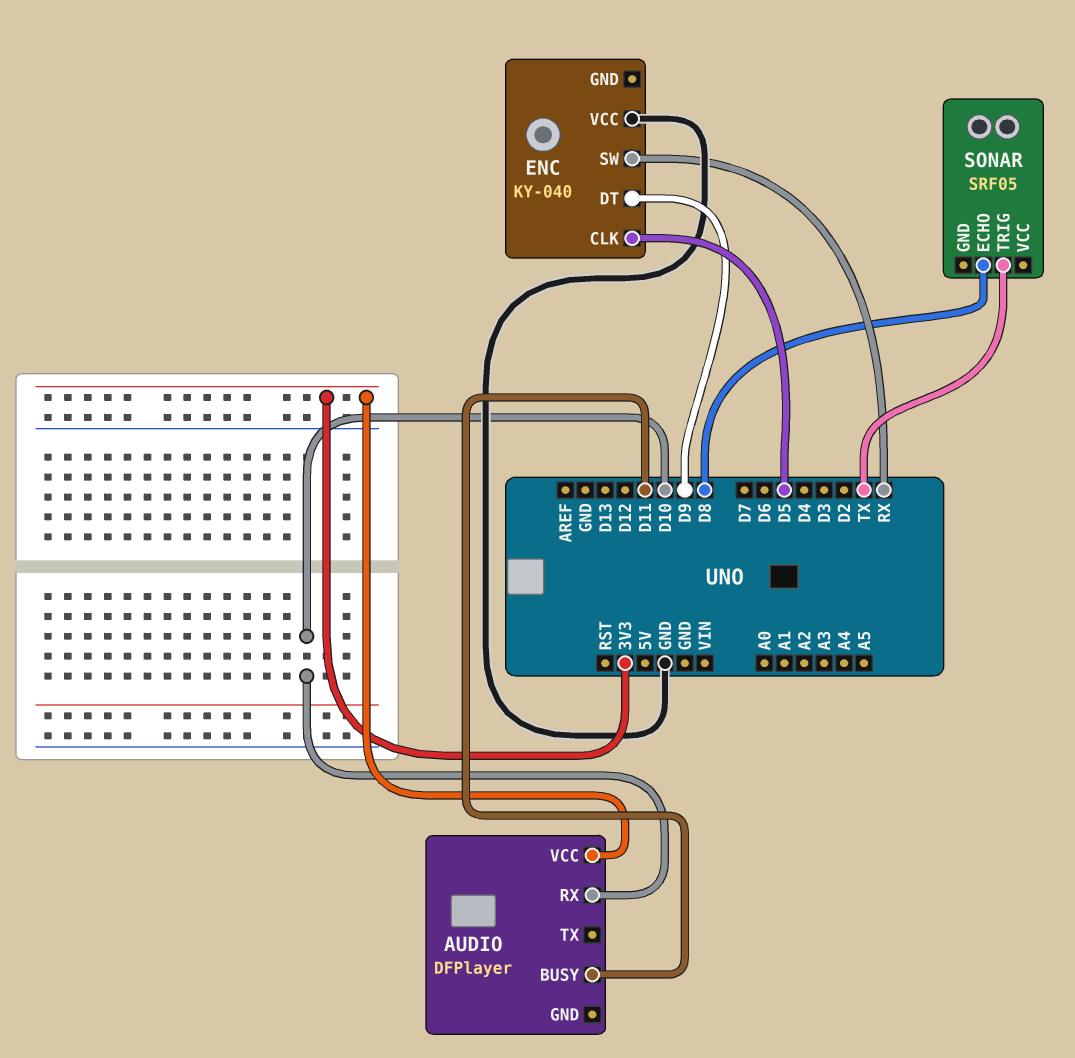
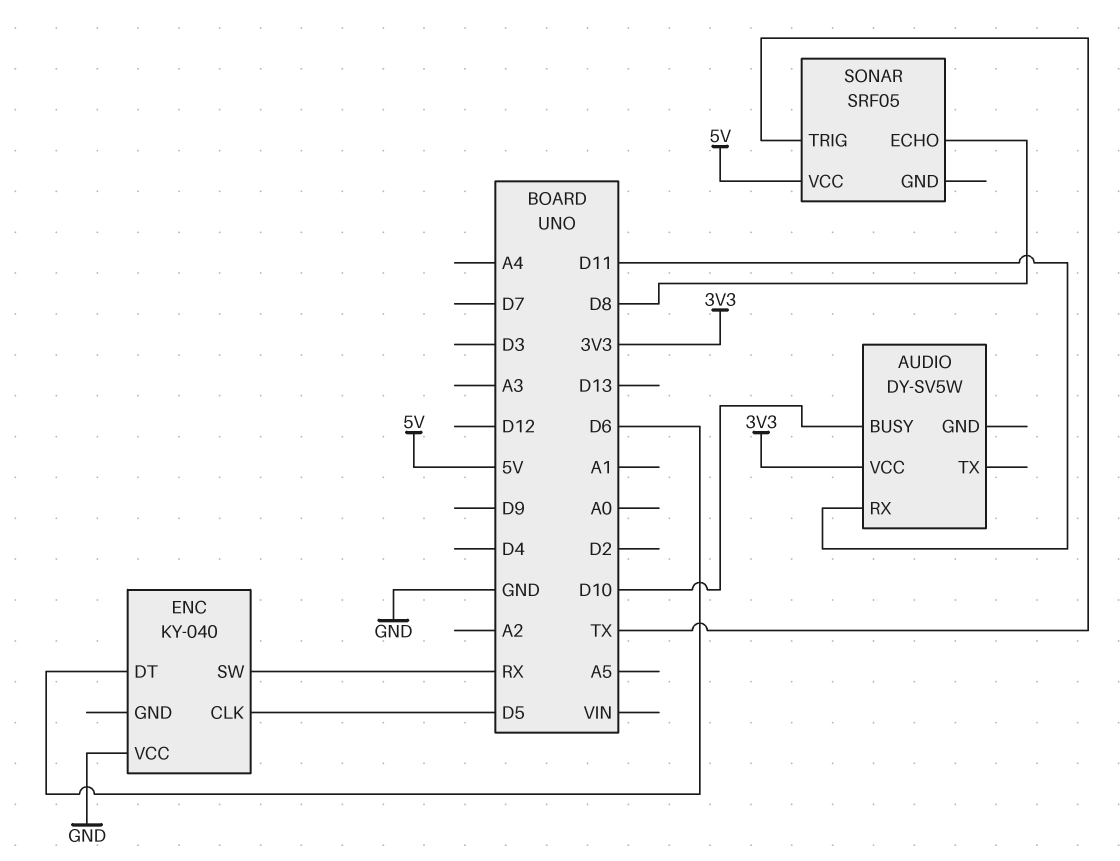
AUDIO: DFPlayer -> DY-SV5W
AUDIO pin BUSY: D11 -> D10
AUDIO pin RX: D10 -> D11
ENC pin DT: D9 -> D6
SONAR pin VCC: none -> 5V

